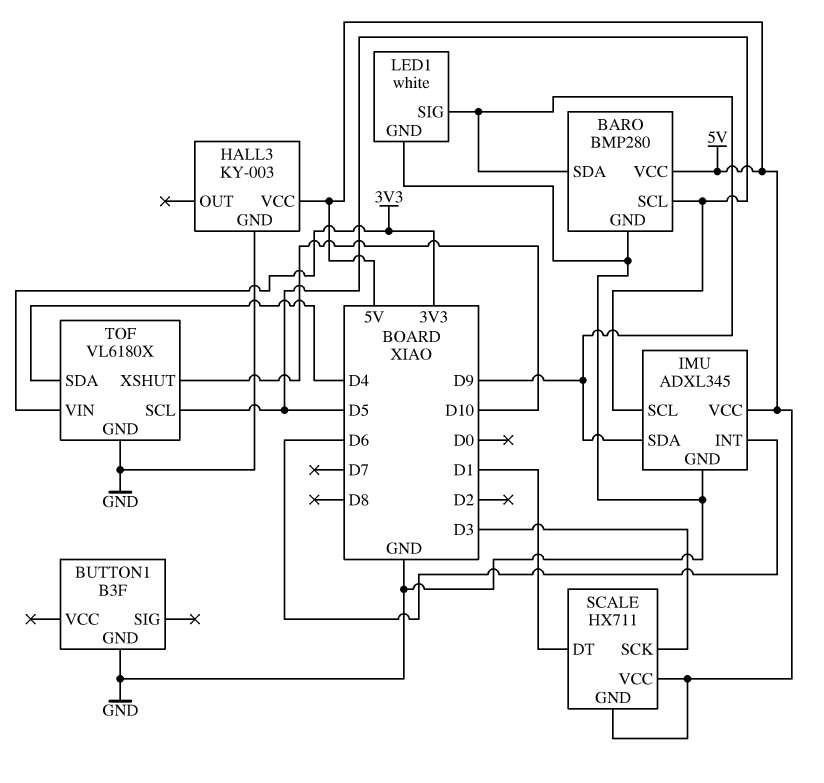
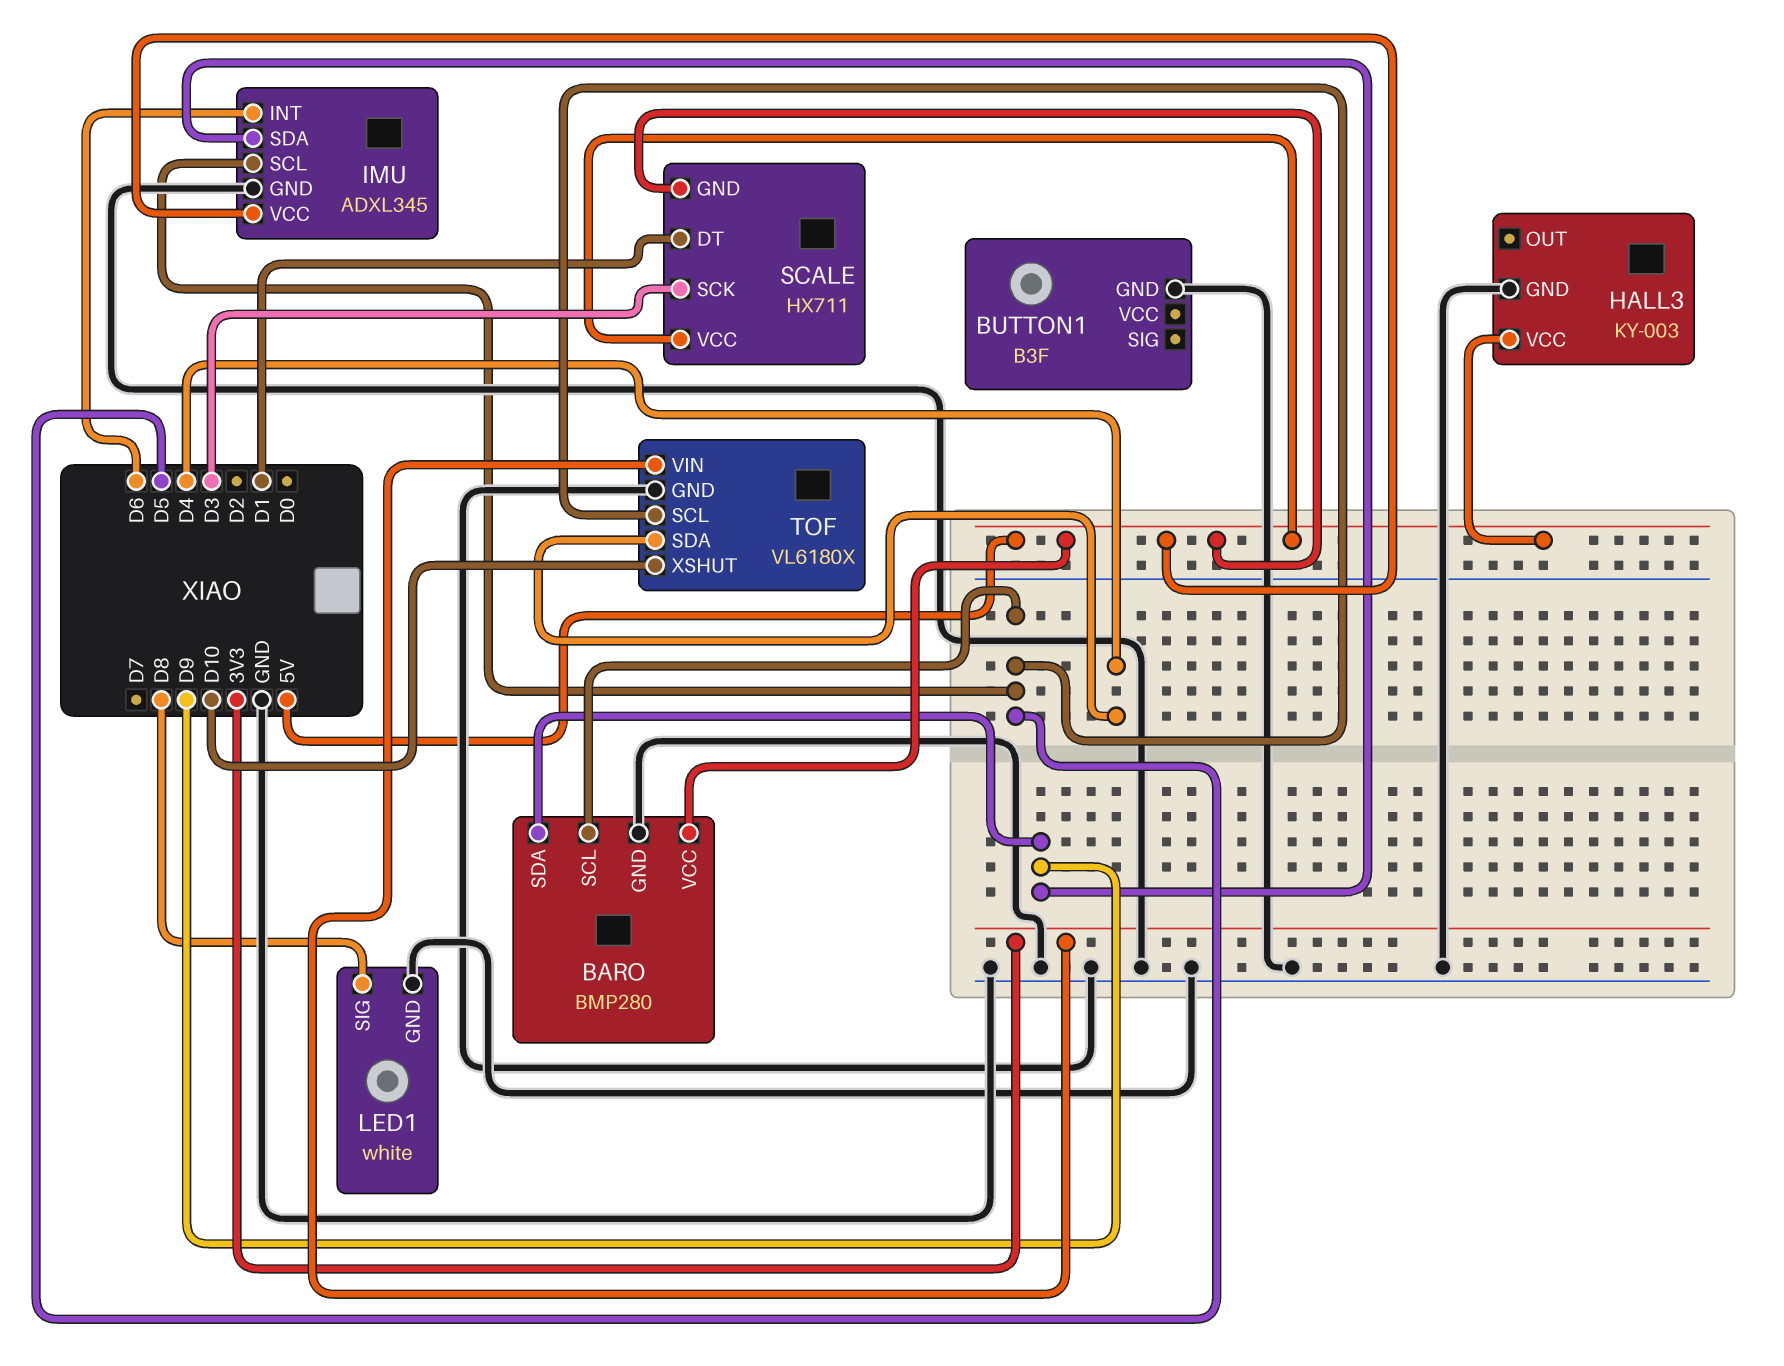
LED1 pin SIG: D9 -> D8

